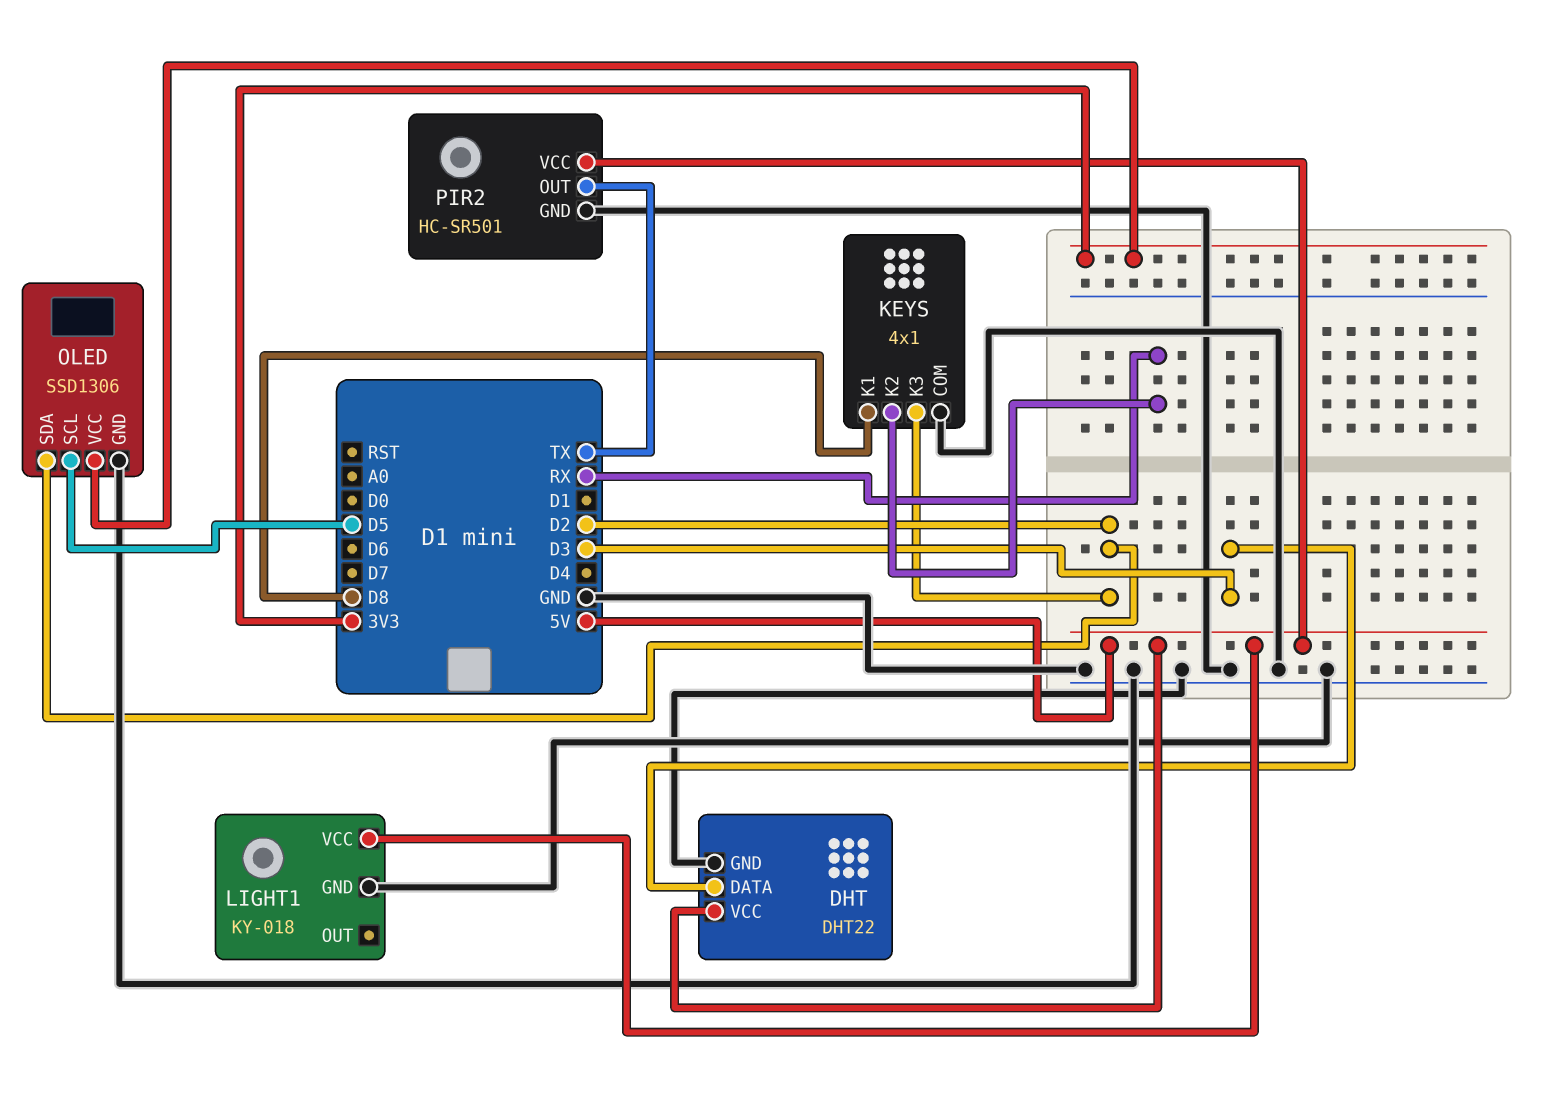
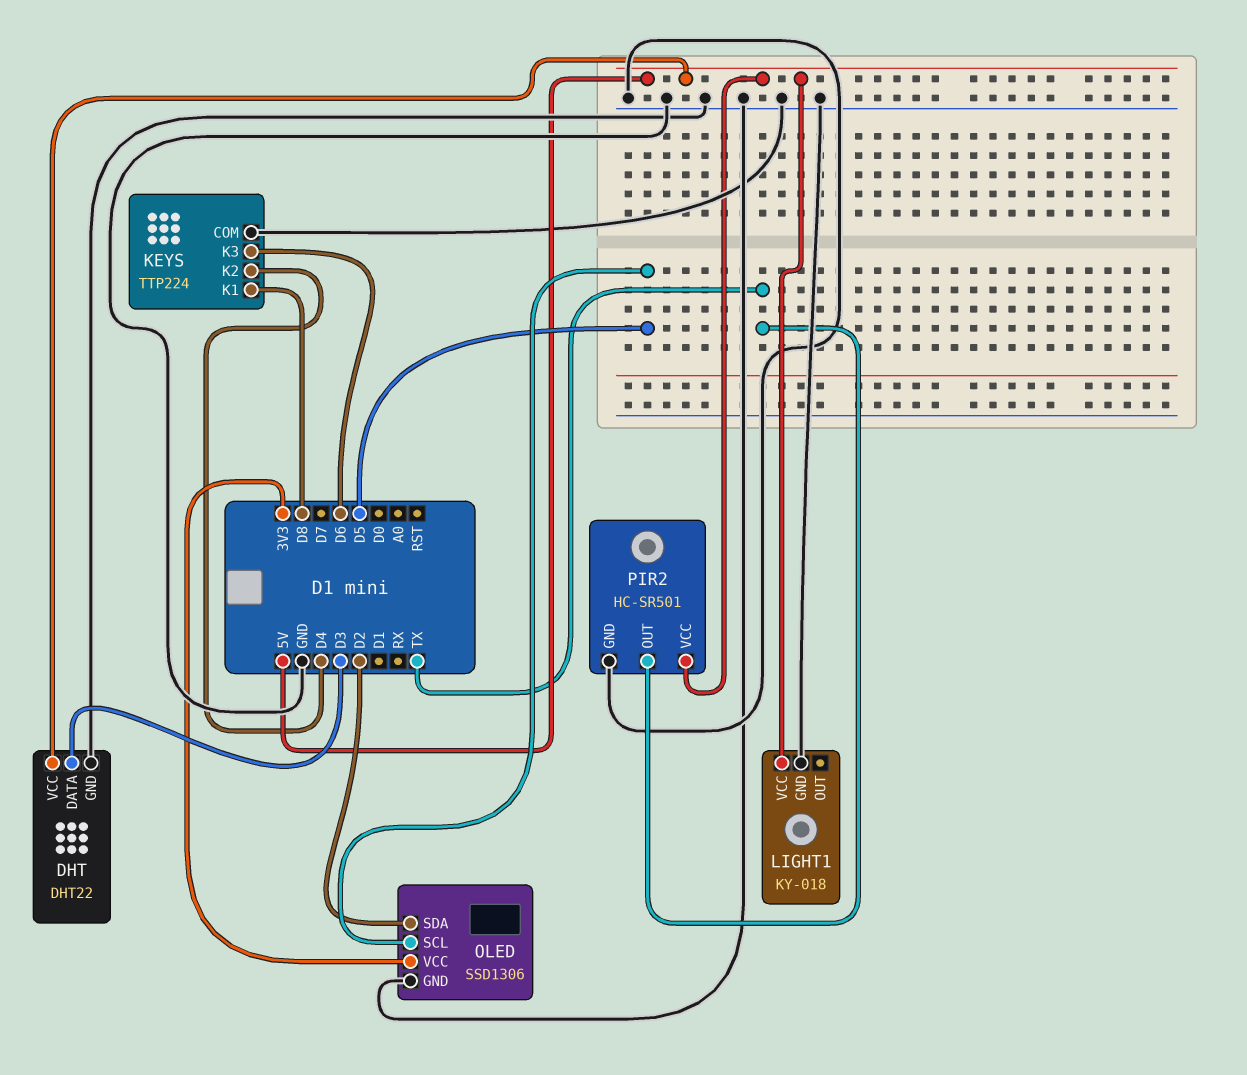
KEYS: 4x1 -> TTP224
KEYS pin K2: RX -> D4
KEYS pin K3: D2 -> D6

